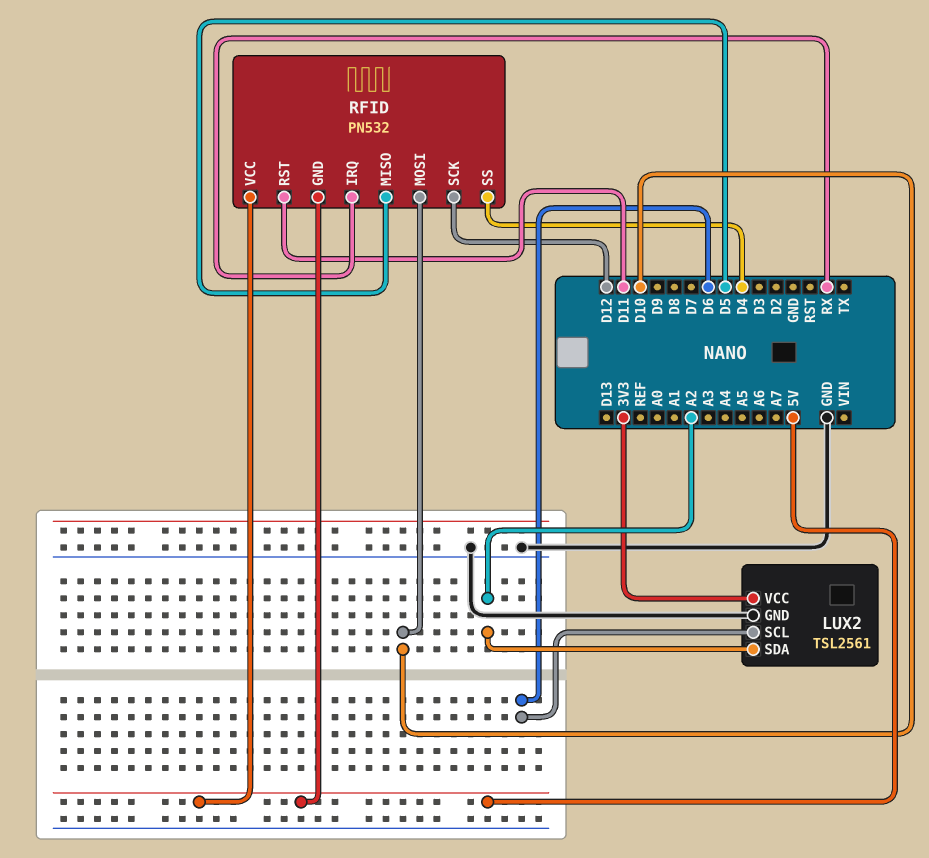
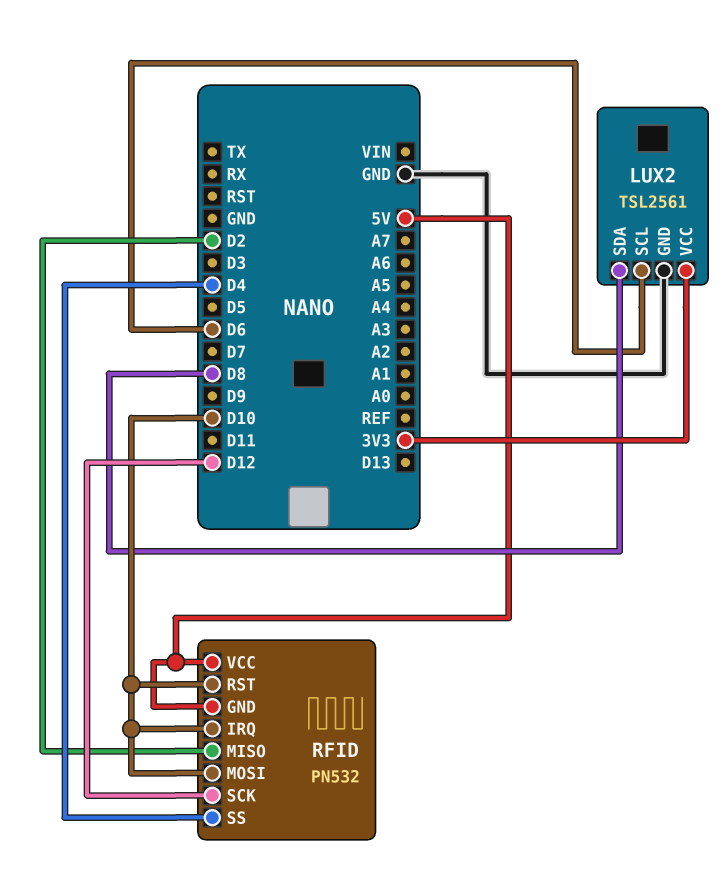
LUX2 pin SDA: A2 -> D8
RFID pin IRQ: RX -> D10
RFID pin MISO: D5 -> D2
RFID pin RST: D11 -> D10

